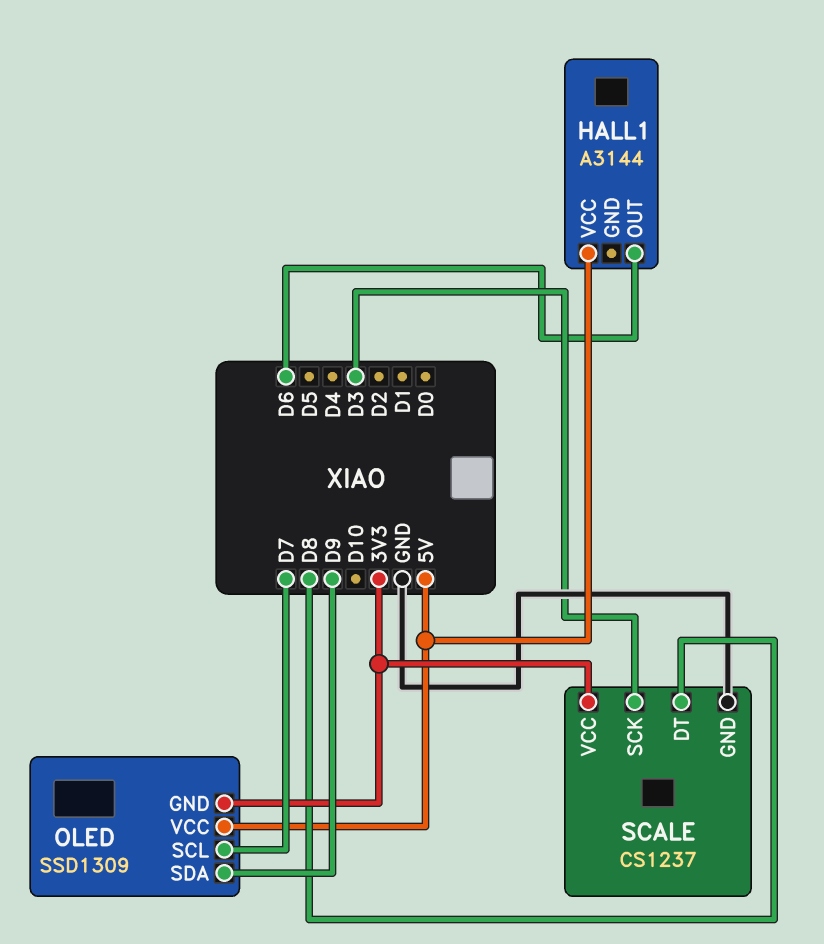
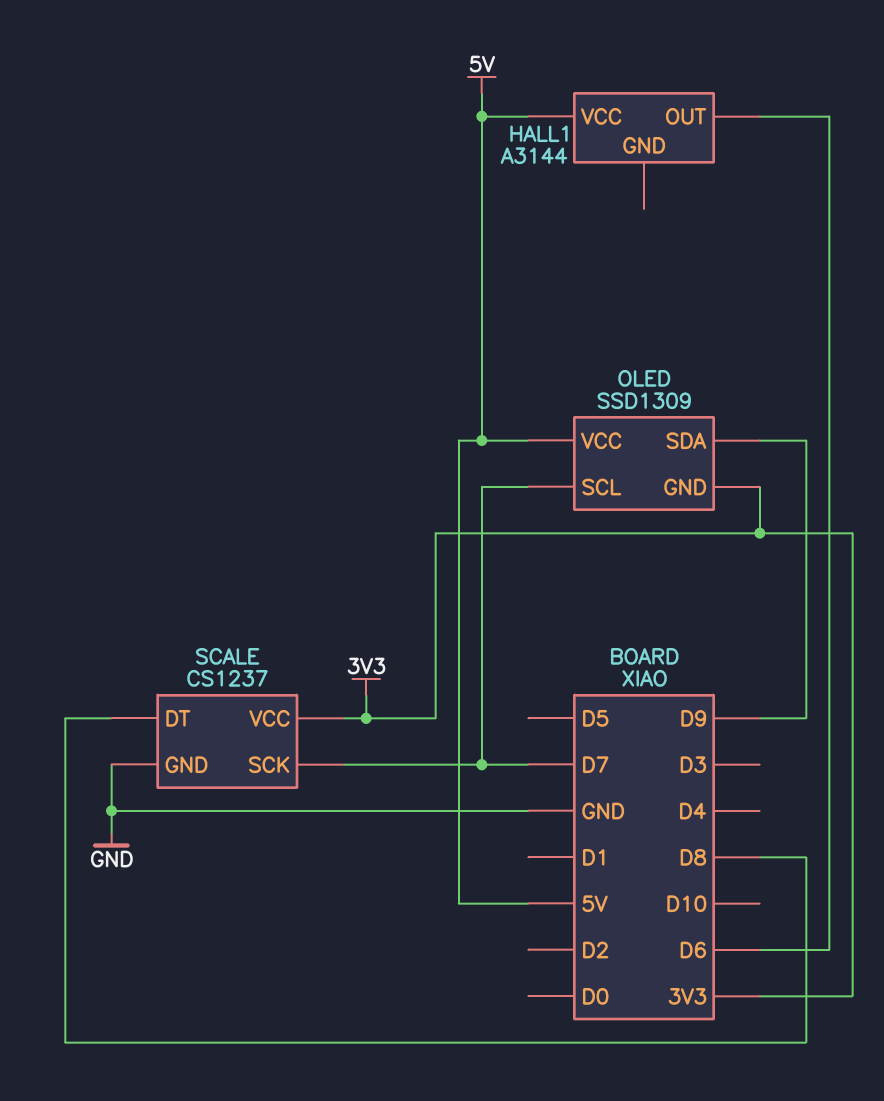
SCALE pin SCK: D3 -> D7

